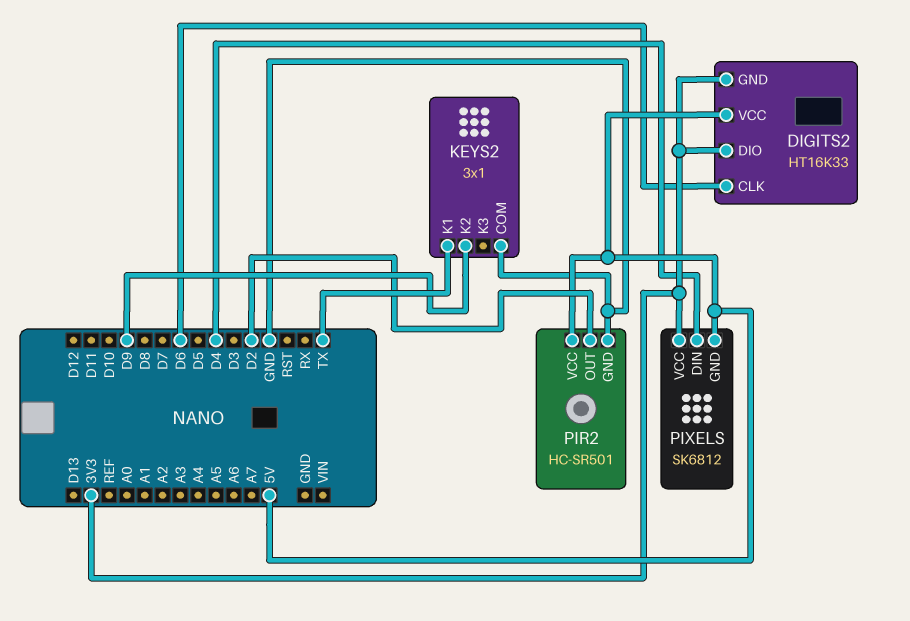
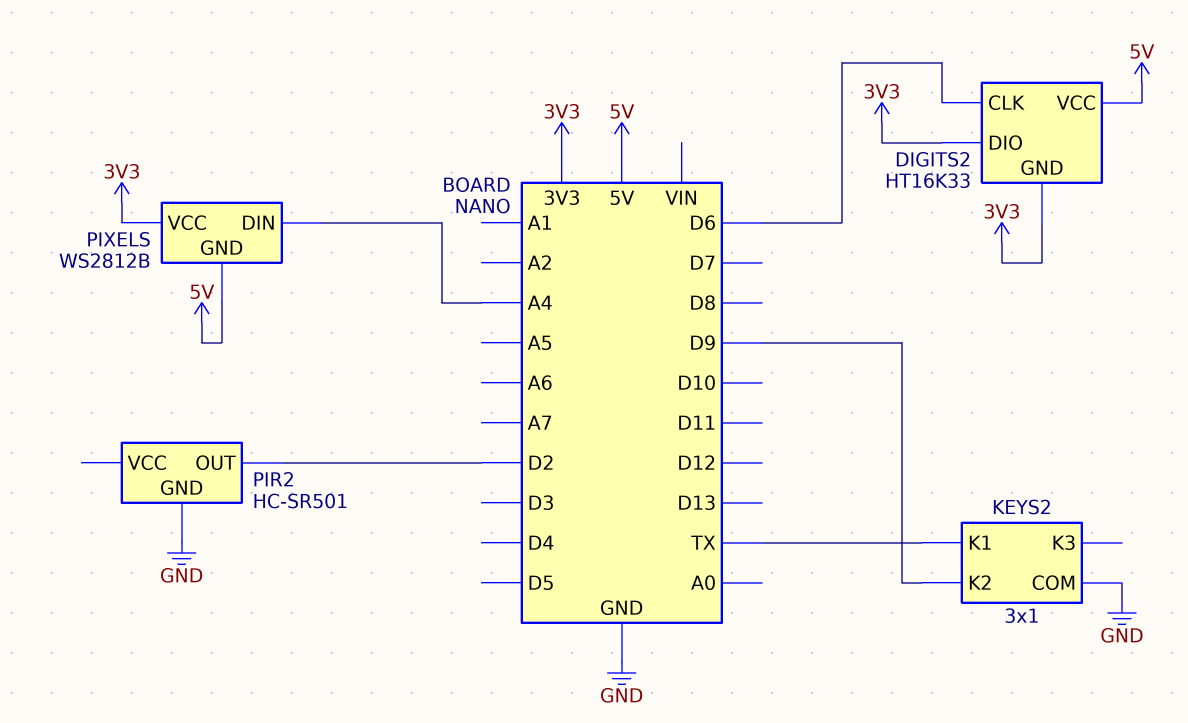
PIR2 pin VCC: 5V -> none
PIXELS: SK6812 -> WS2812B
PIXELS pin DIN: D4 -> A4

